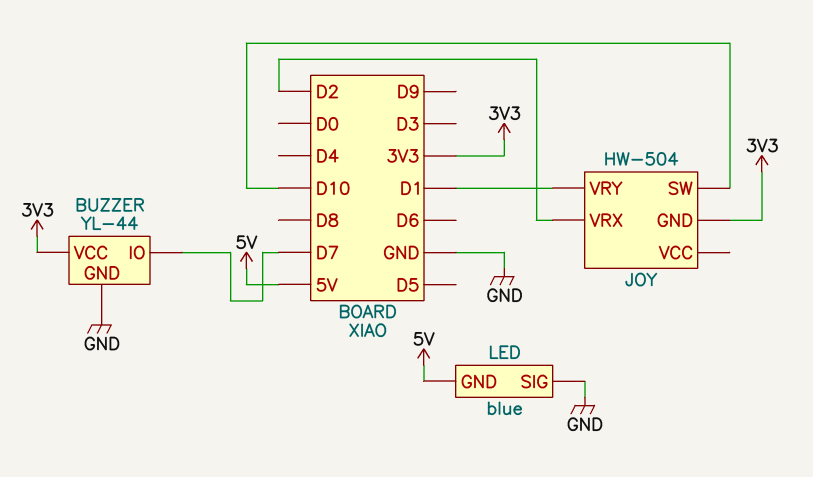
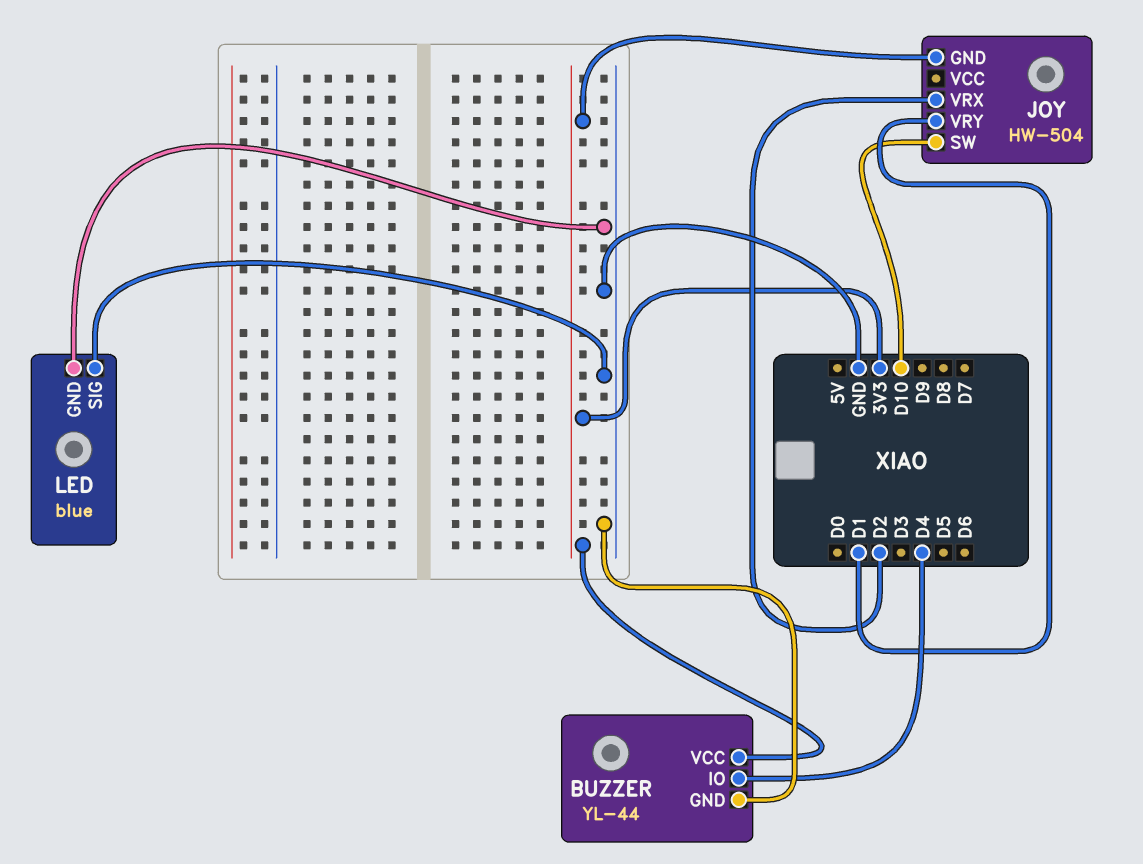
BUZZER pin IO: D7 -> D4
LED pin GND: 5V -> GND

